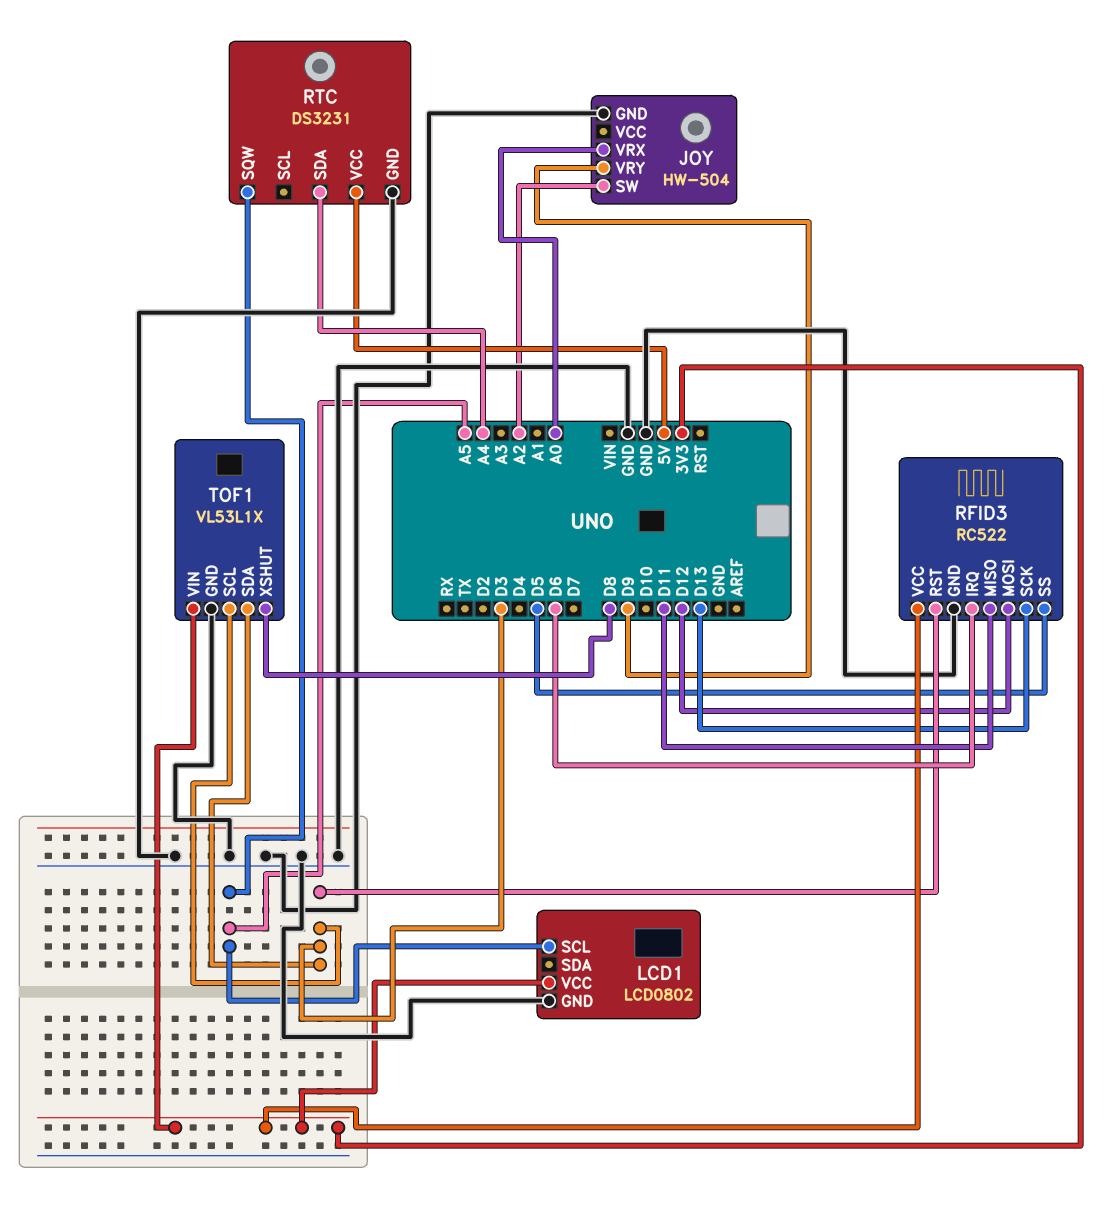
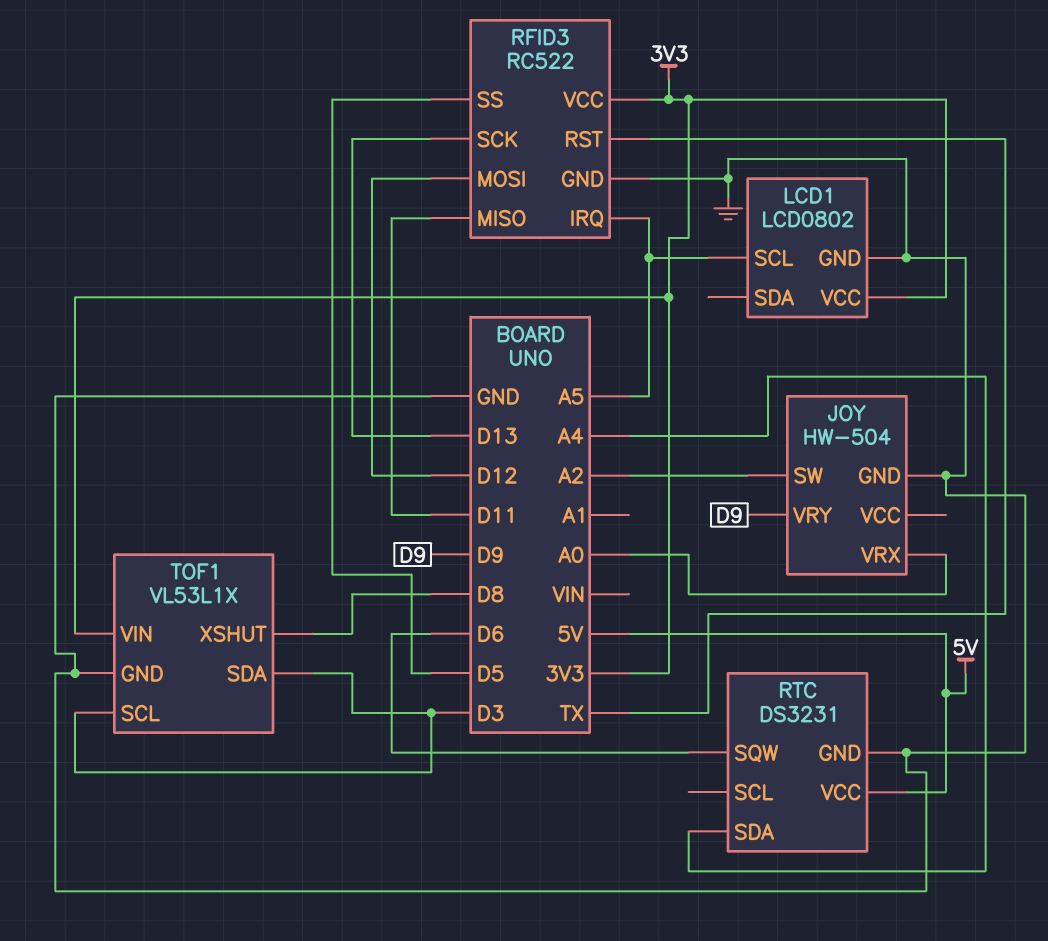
RFID3 pin IRQ: D6 -> A5
RFID3 pin RST: D3 -> TX
RTC pin SQW: A5 -> D6

